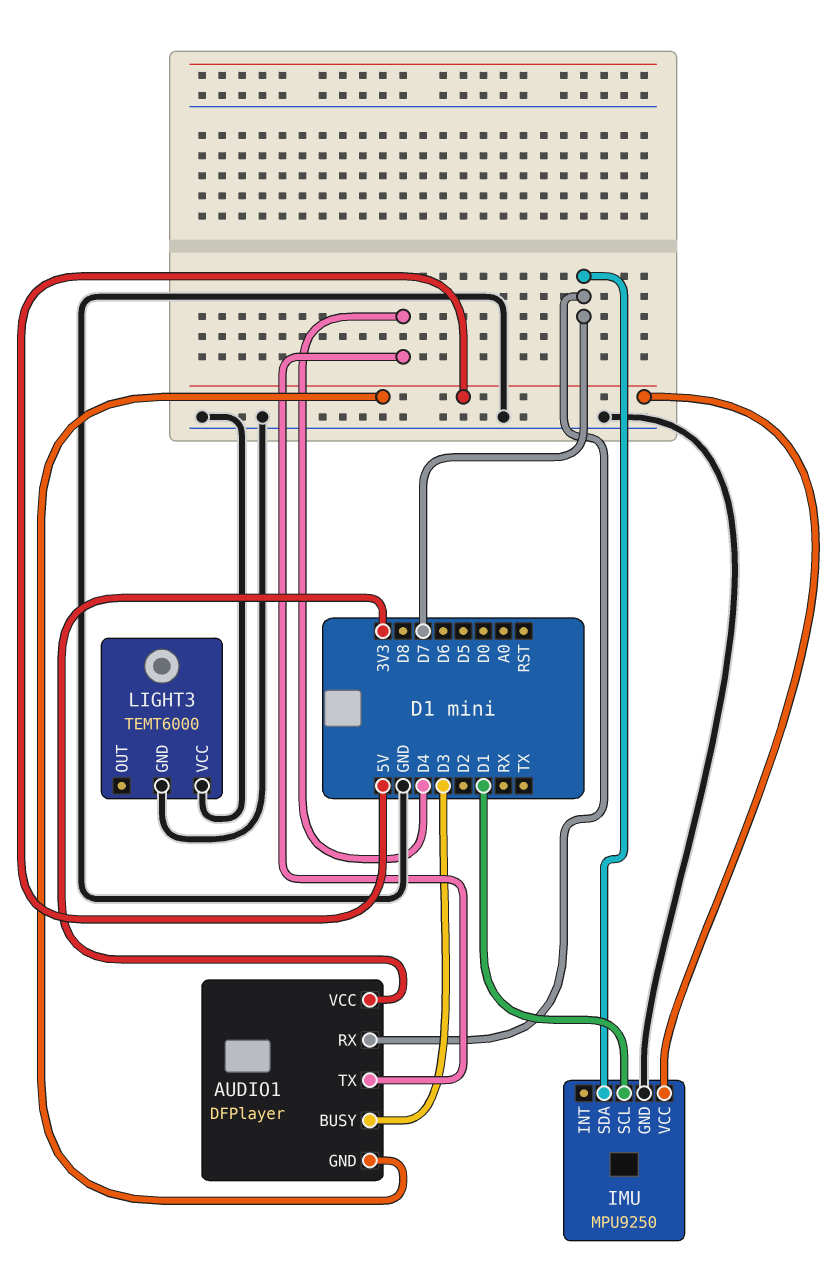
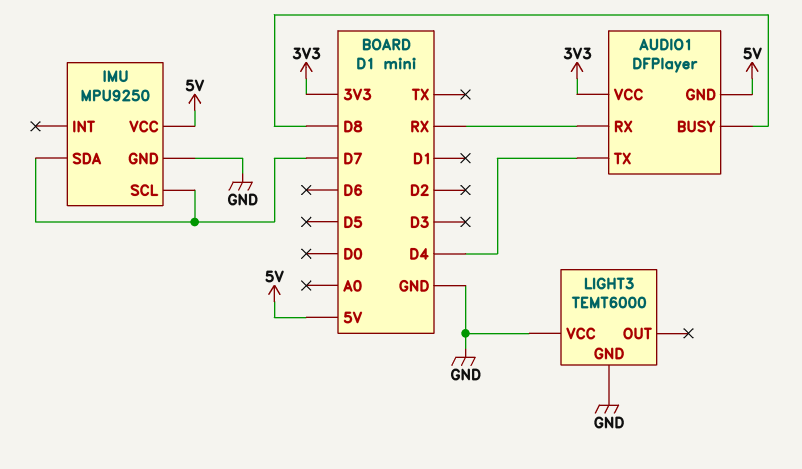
AUDIO1 pin BUSY: D3 -> D8
AUDIO1 pin RX: D7 -> RX
IMU pin SCL: D1 -> D7

